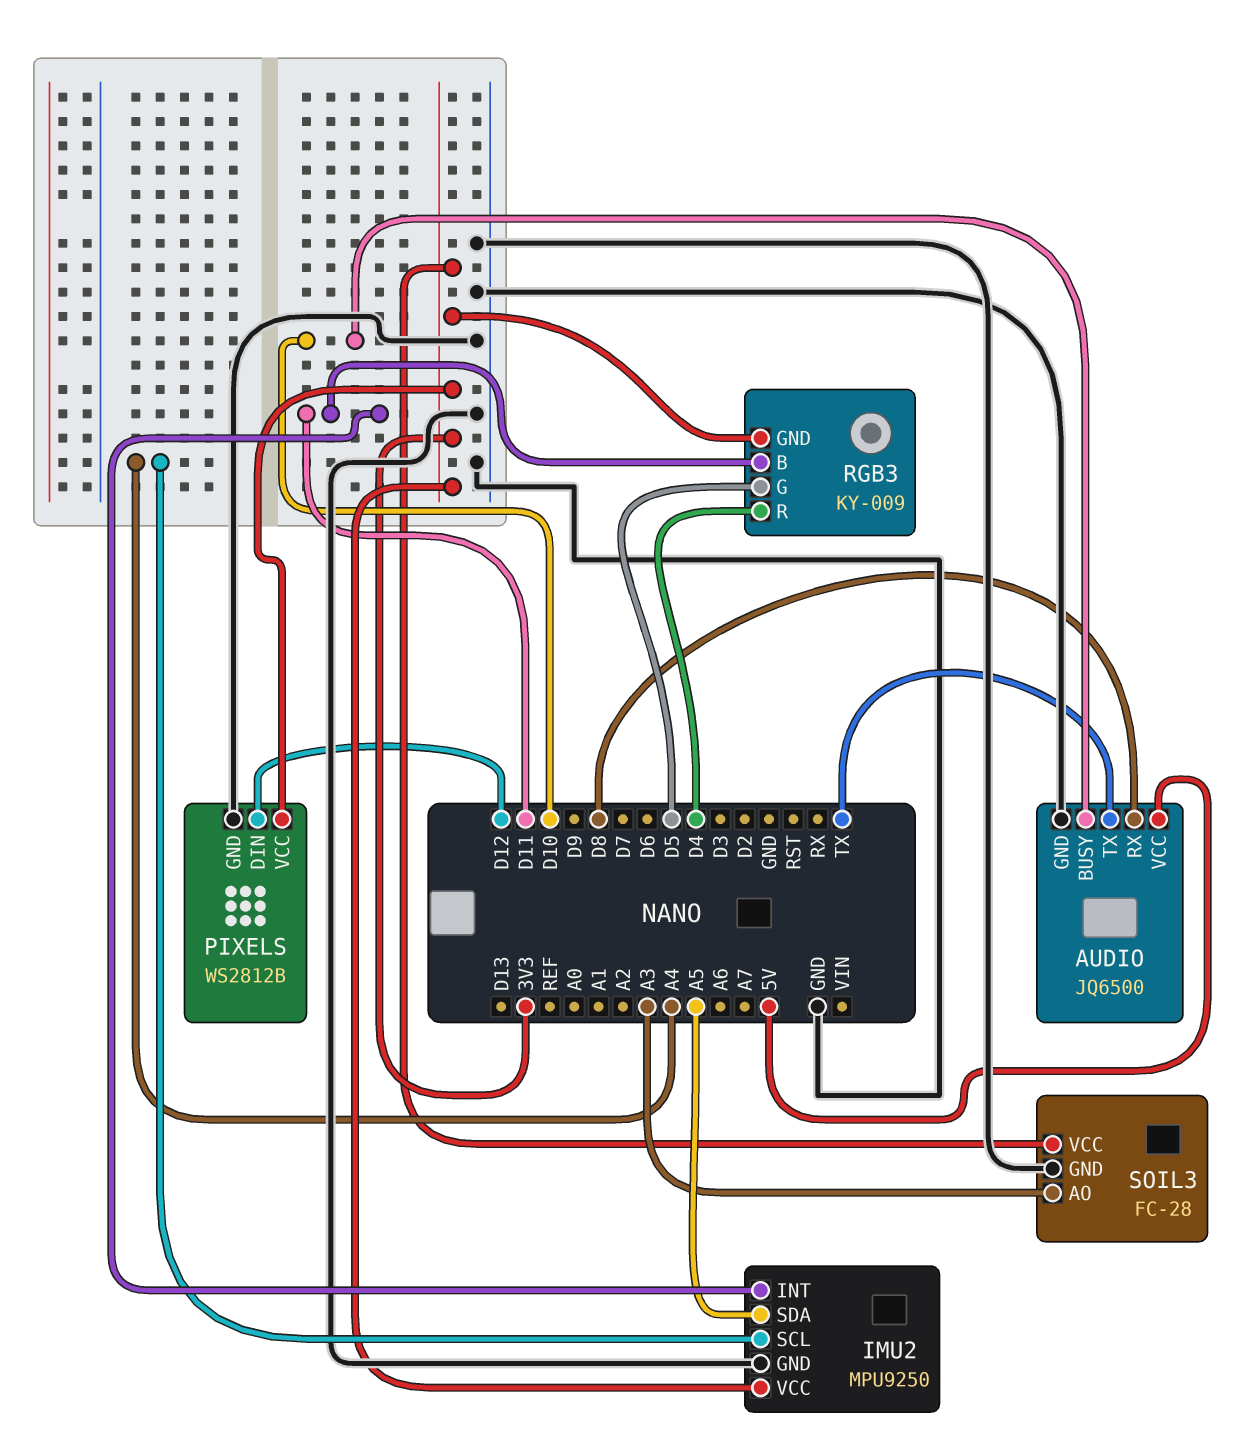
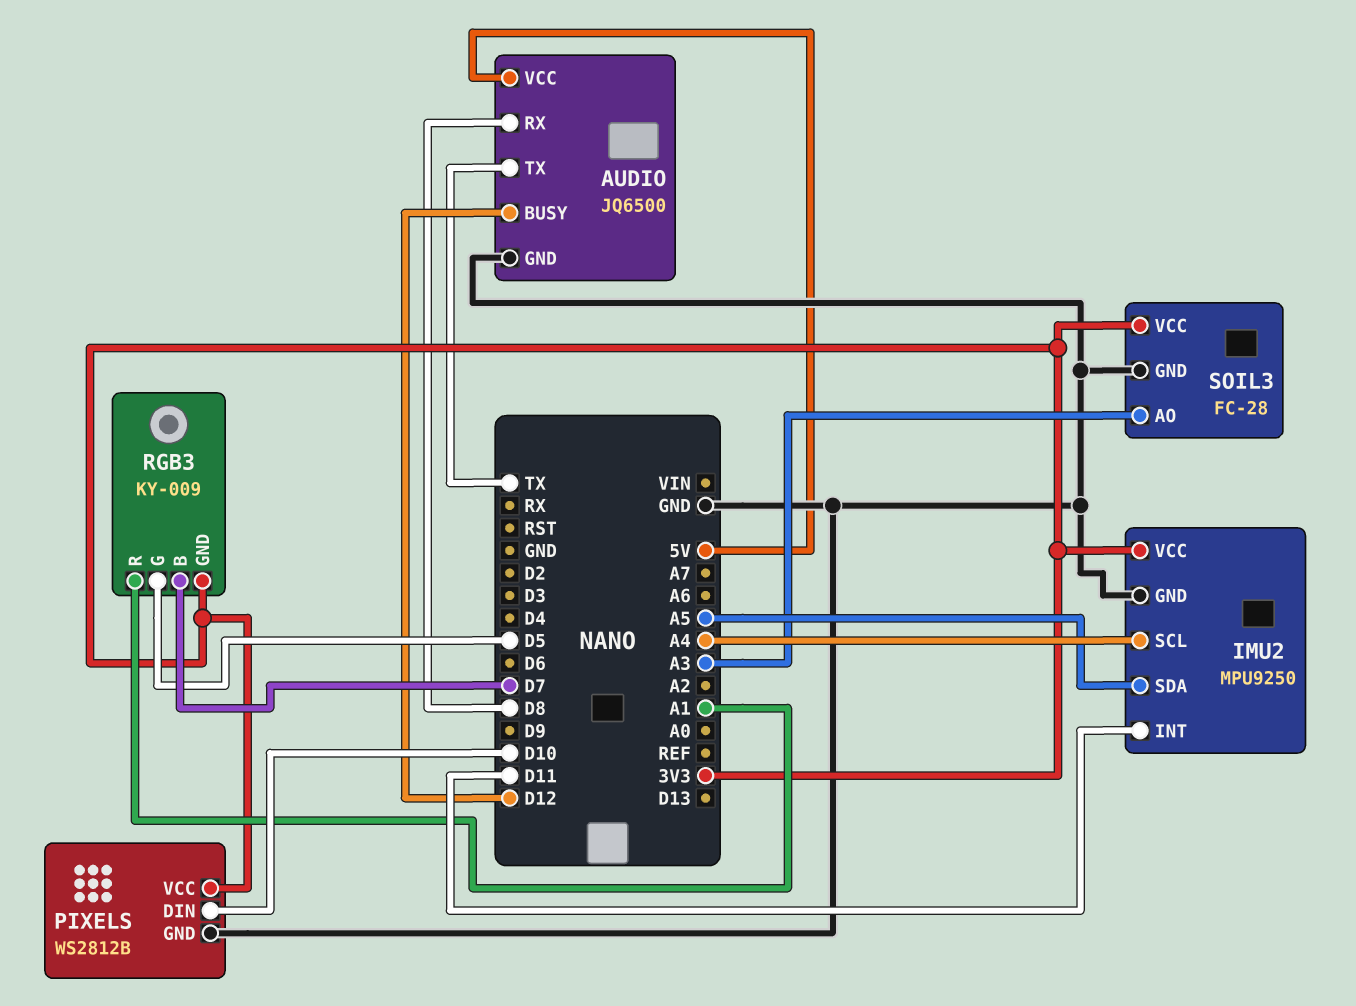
AUDIO pin BUSY: D10 -> D12
PIXELS pin DIN: D12 -> D10
RGB3 pin B: D11 -> D7
RGB3 pin R: D4 -> A1

